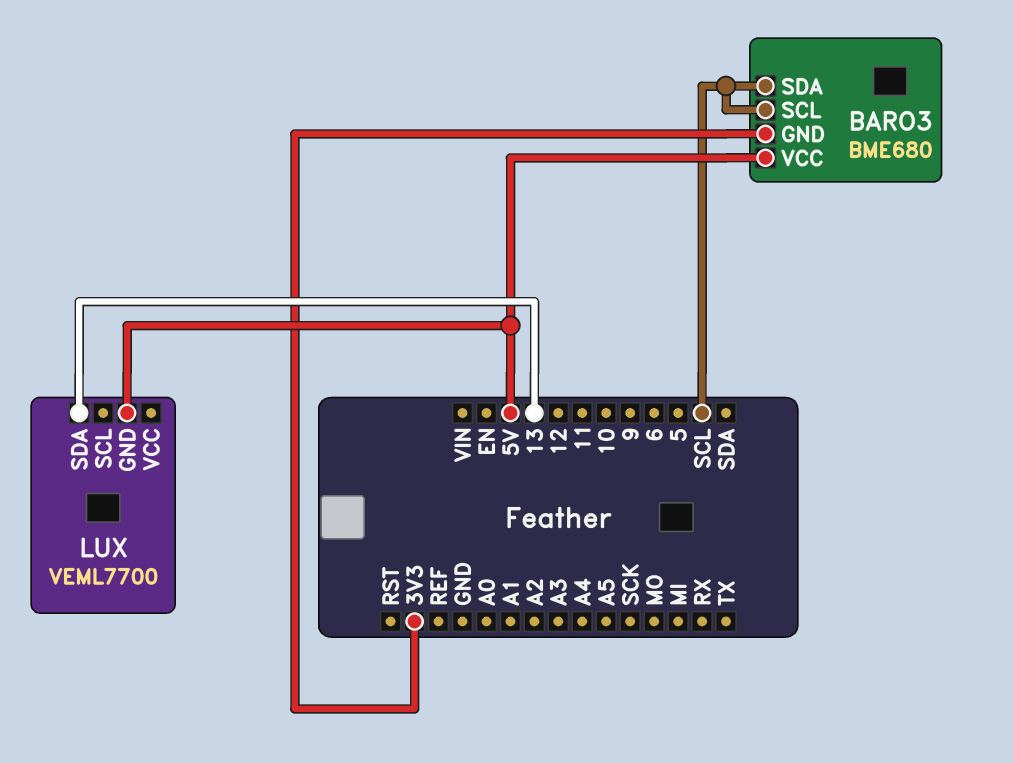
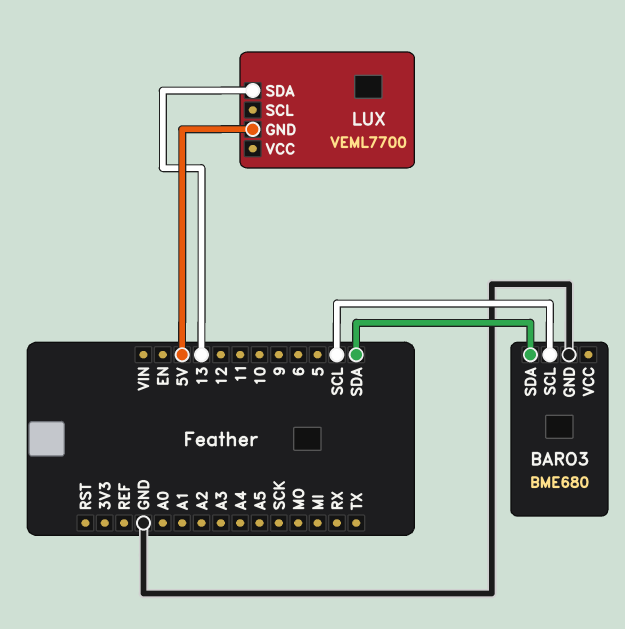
BARO3 pin GND: 3V3 -> GND
BARO3 pin SDA: SCL -> SDA
BARO3 pin VCC: 5V -> none

